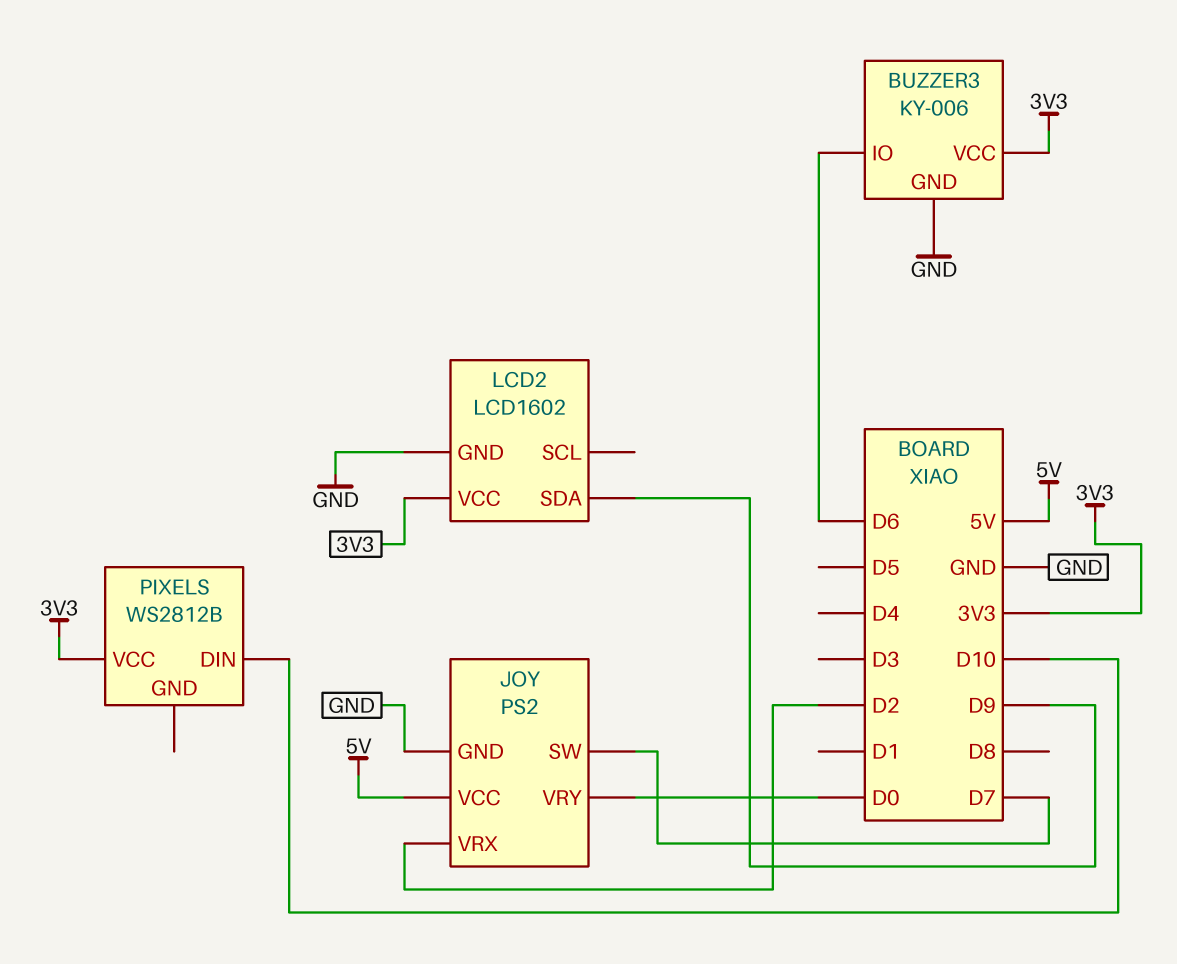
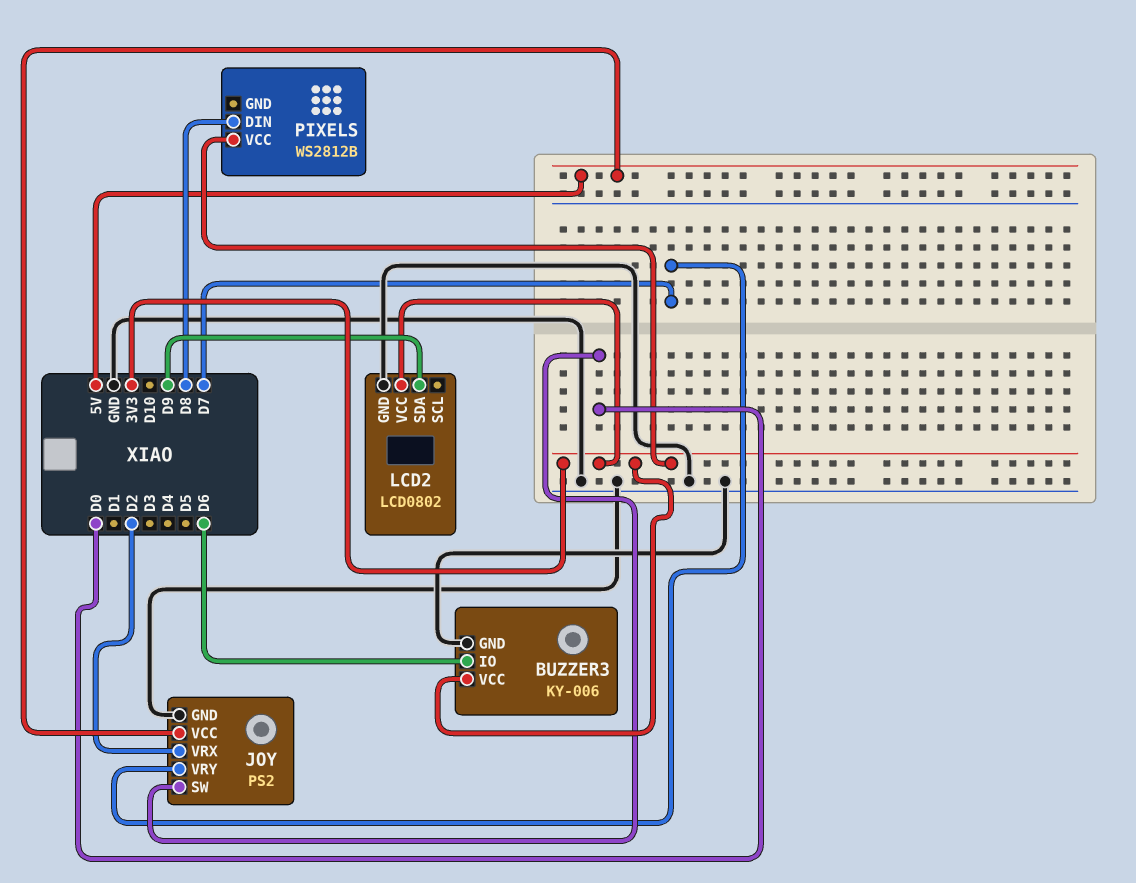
JOY pin SW: D7 -> D0
JOY pin VRY: D0 -> D7
LCD2: LCD1602 -> LCD0802
PIXELS pin DIN: D10 -> D8

